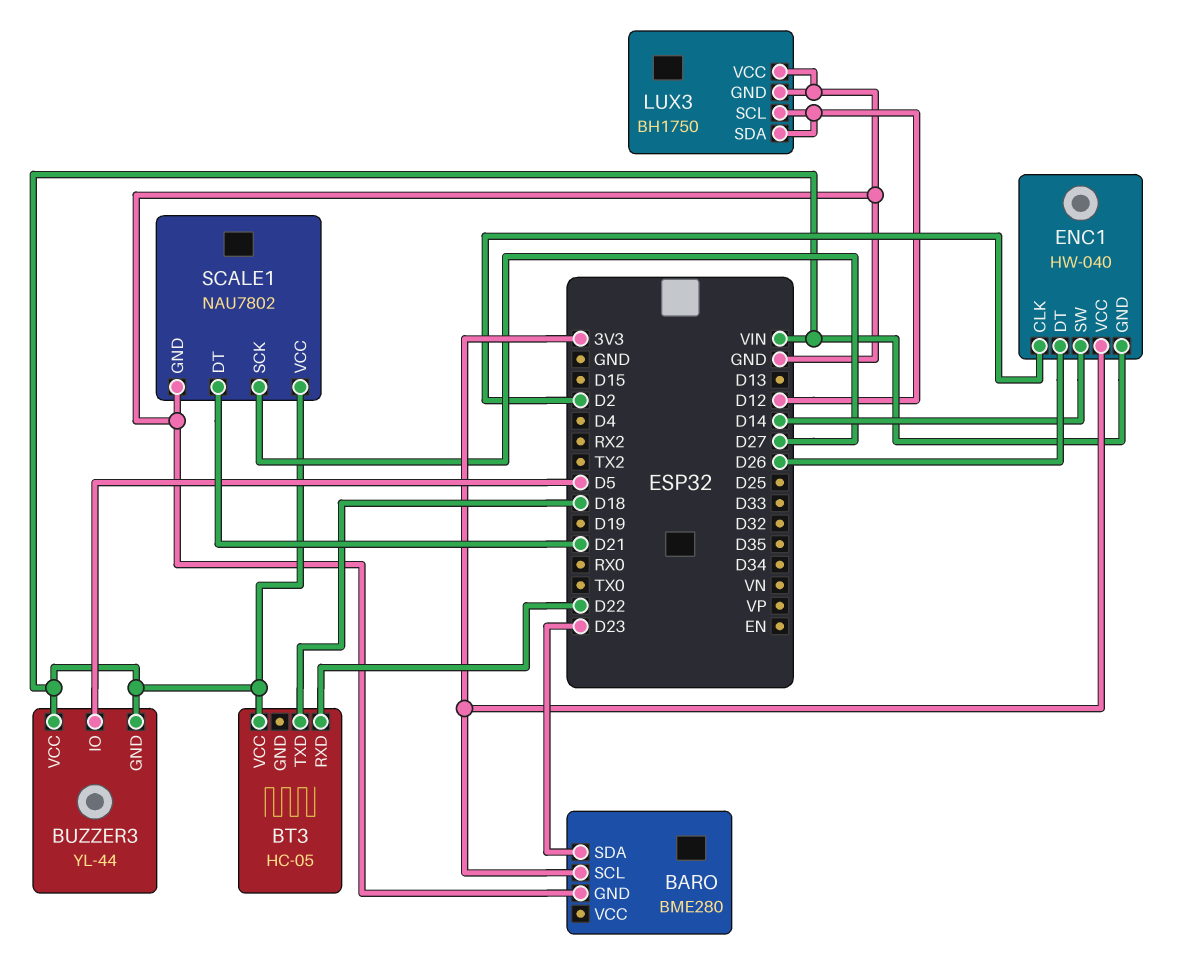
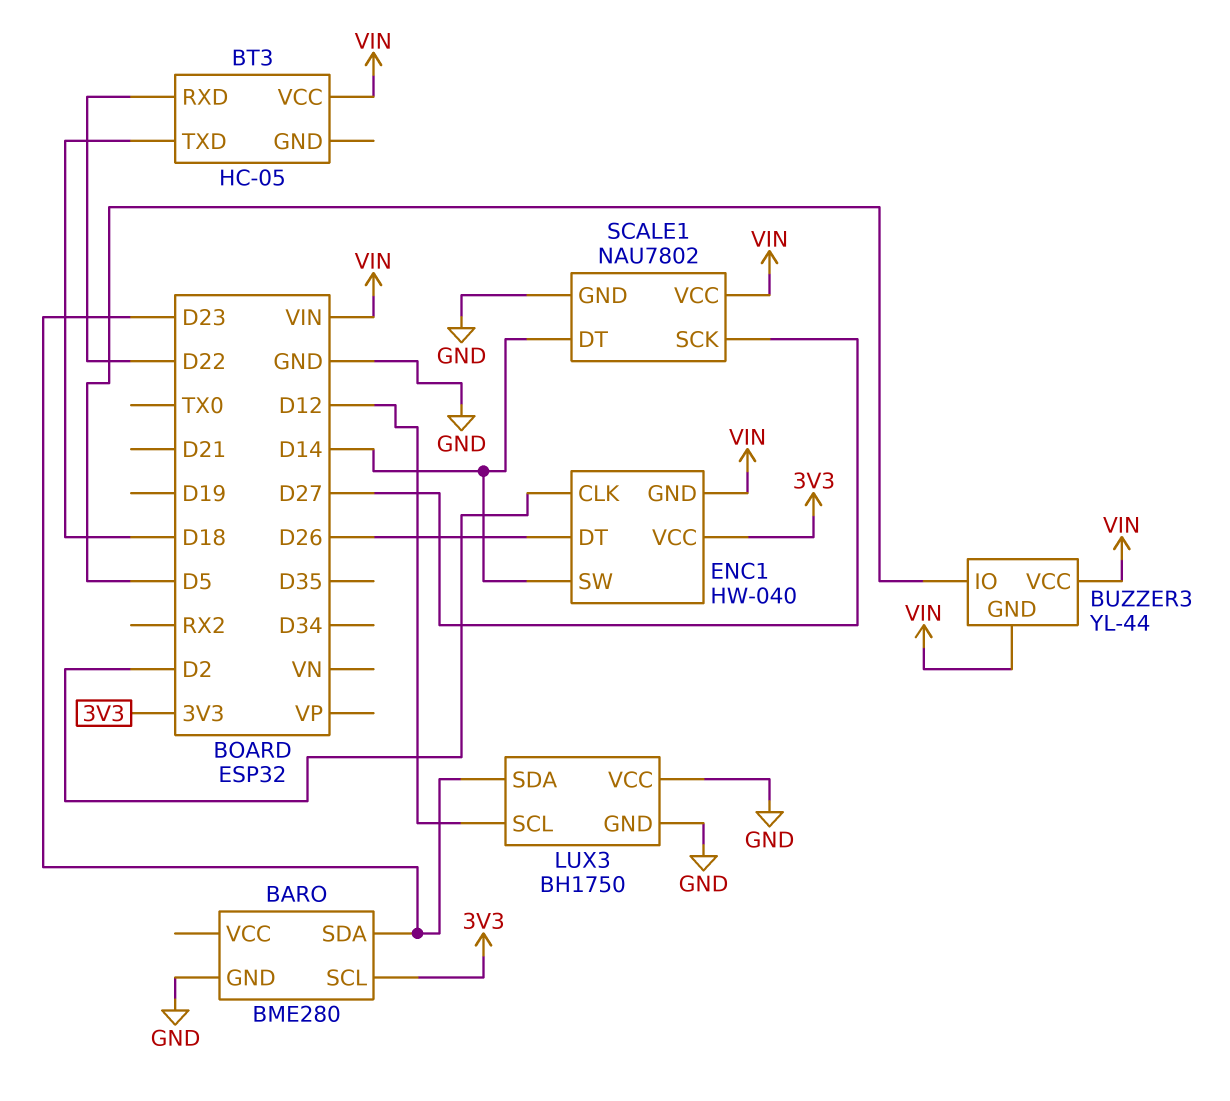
LUX3 pin SDA: D12 -> D23
SCALE1 pin DT: D21 -> D14

